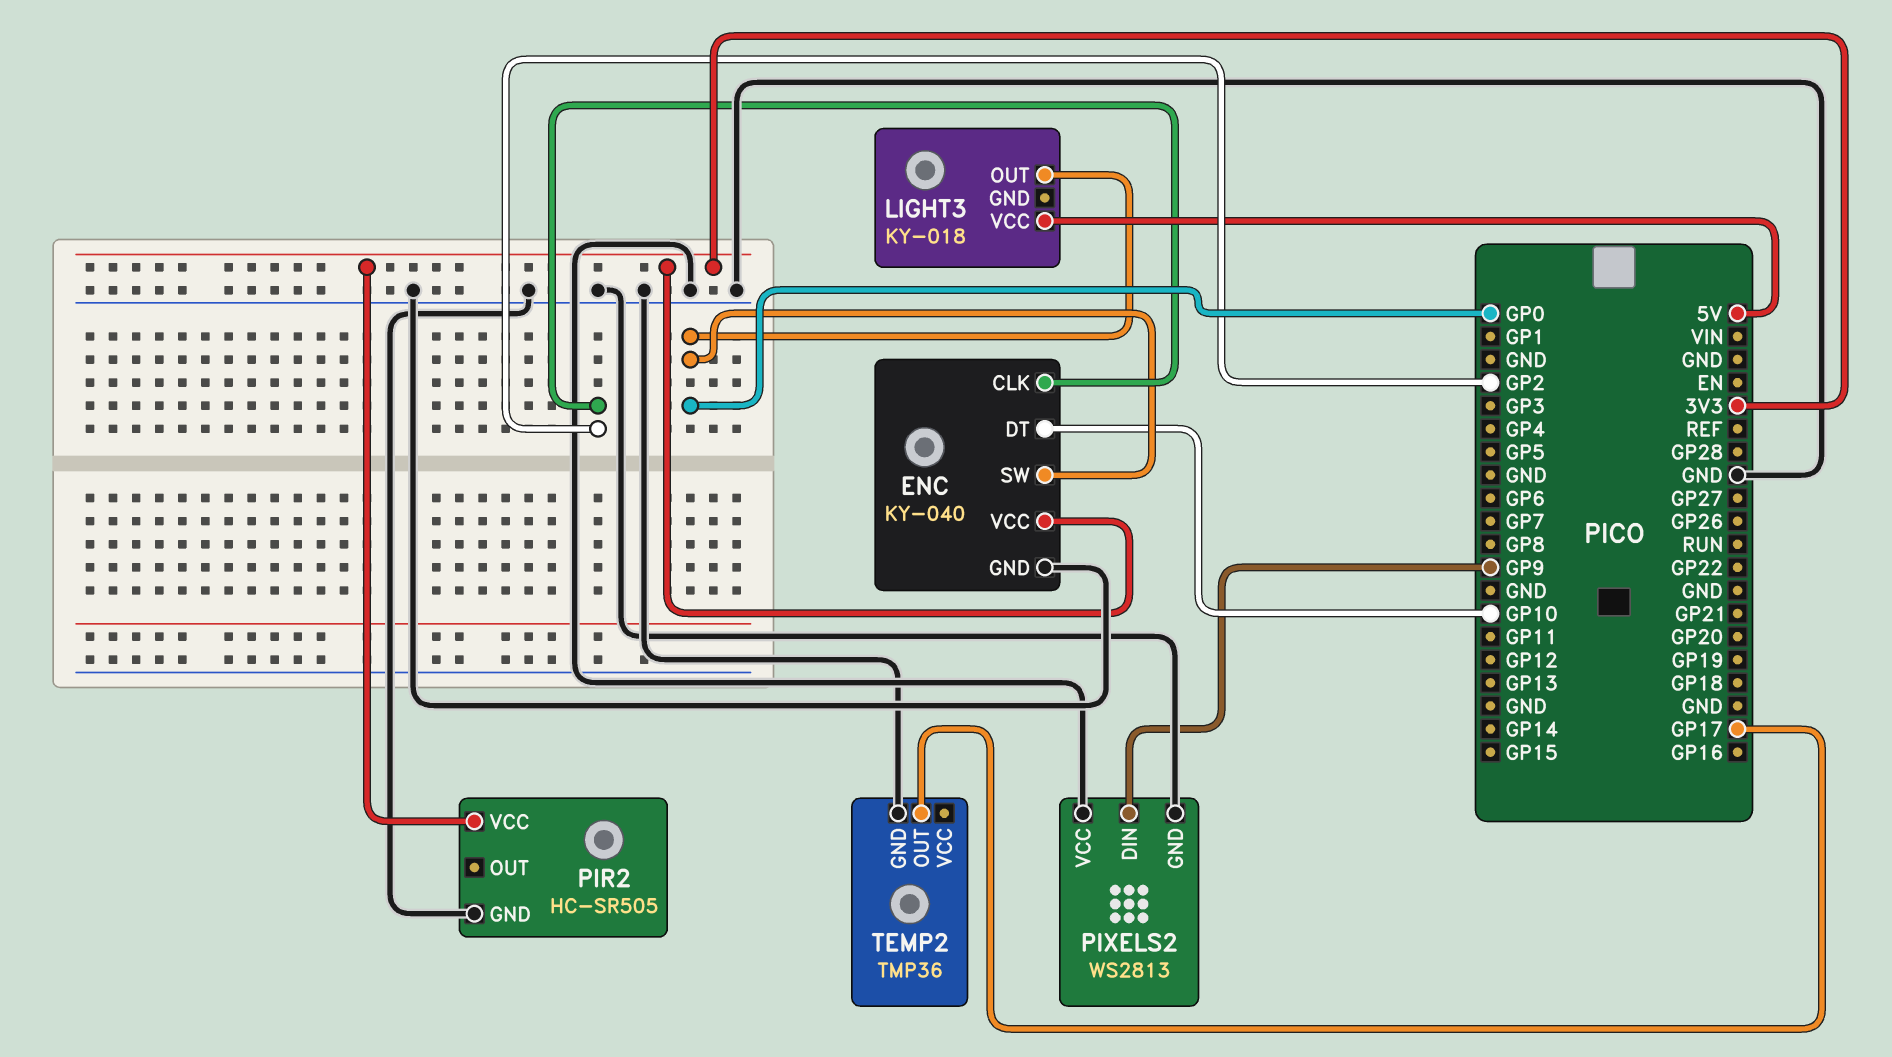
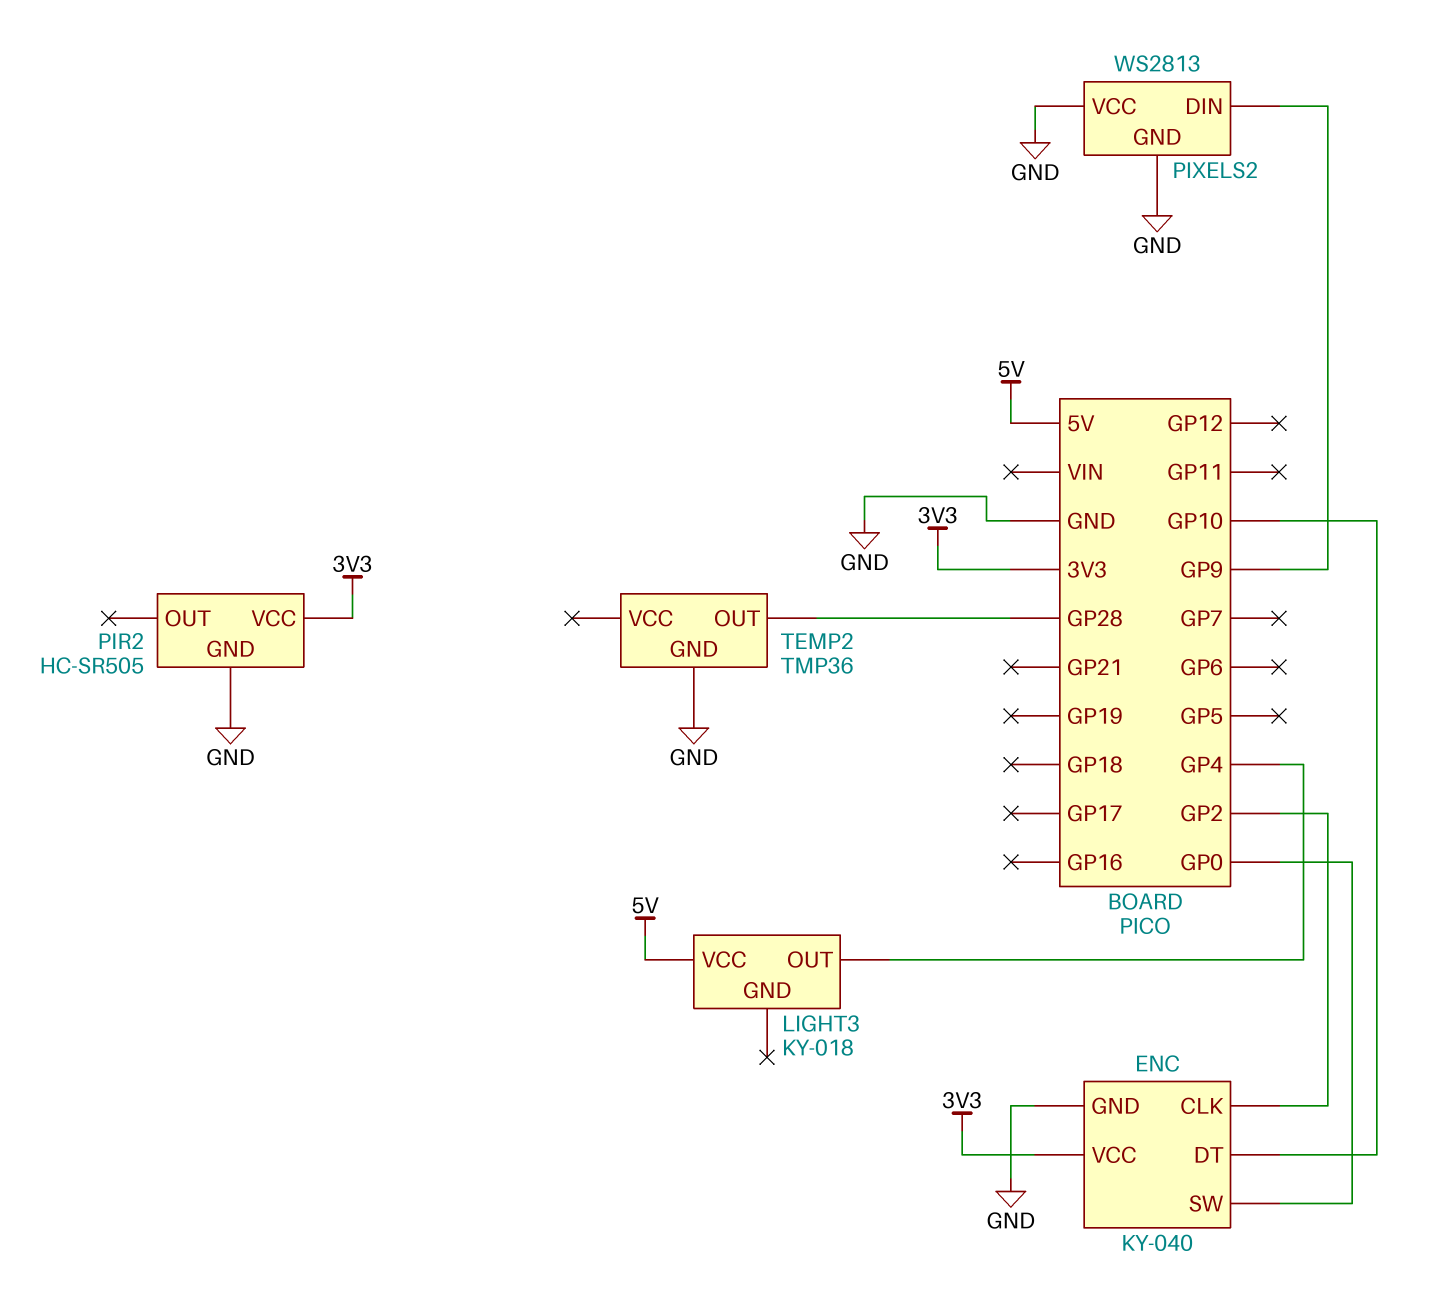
LIGHT3 pin OUT: GP0 -> GP4
TEMP2 pin OUT: GP17 -> GP28

